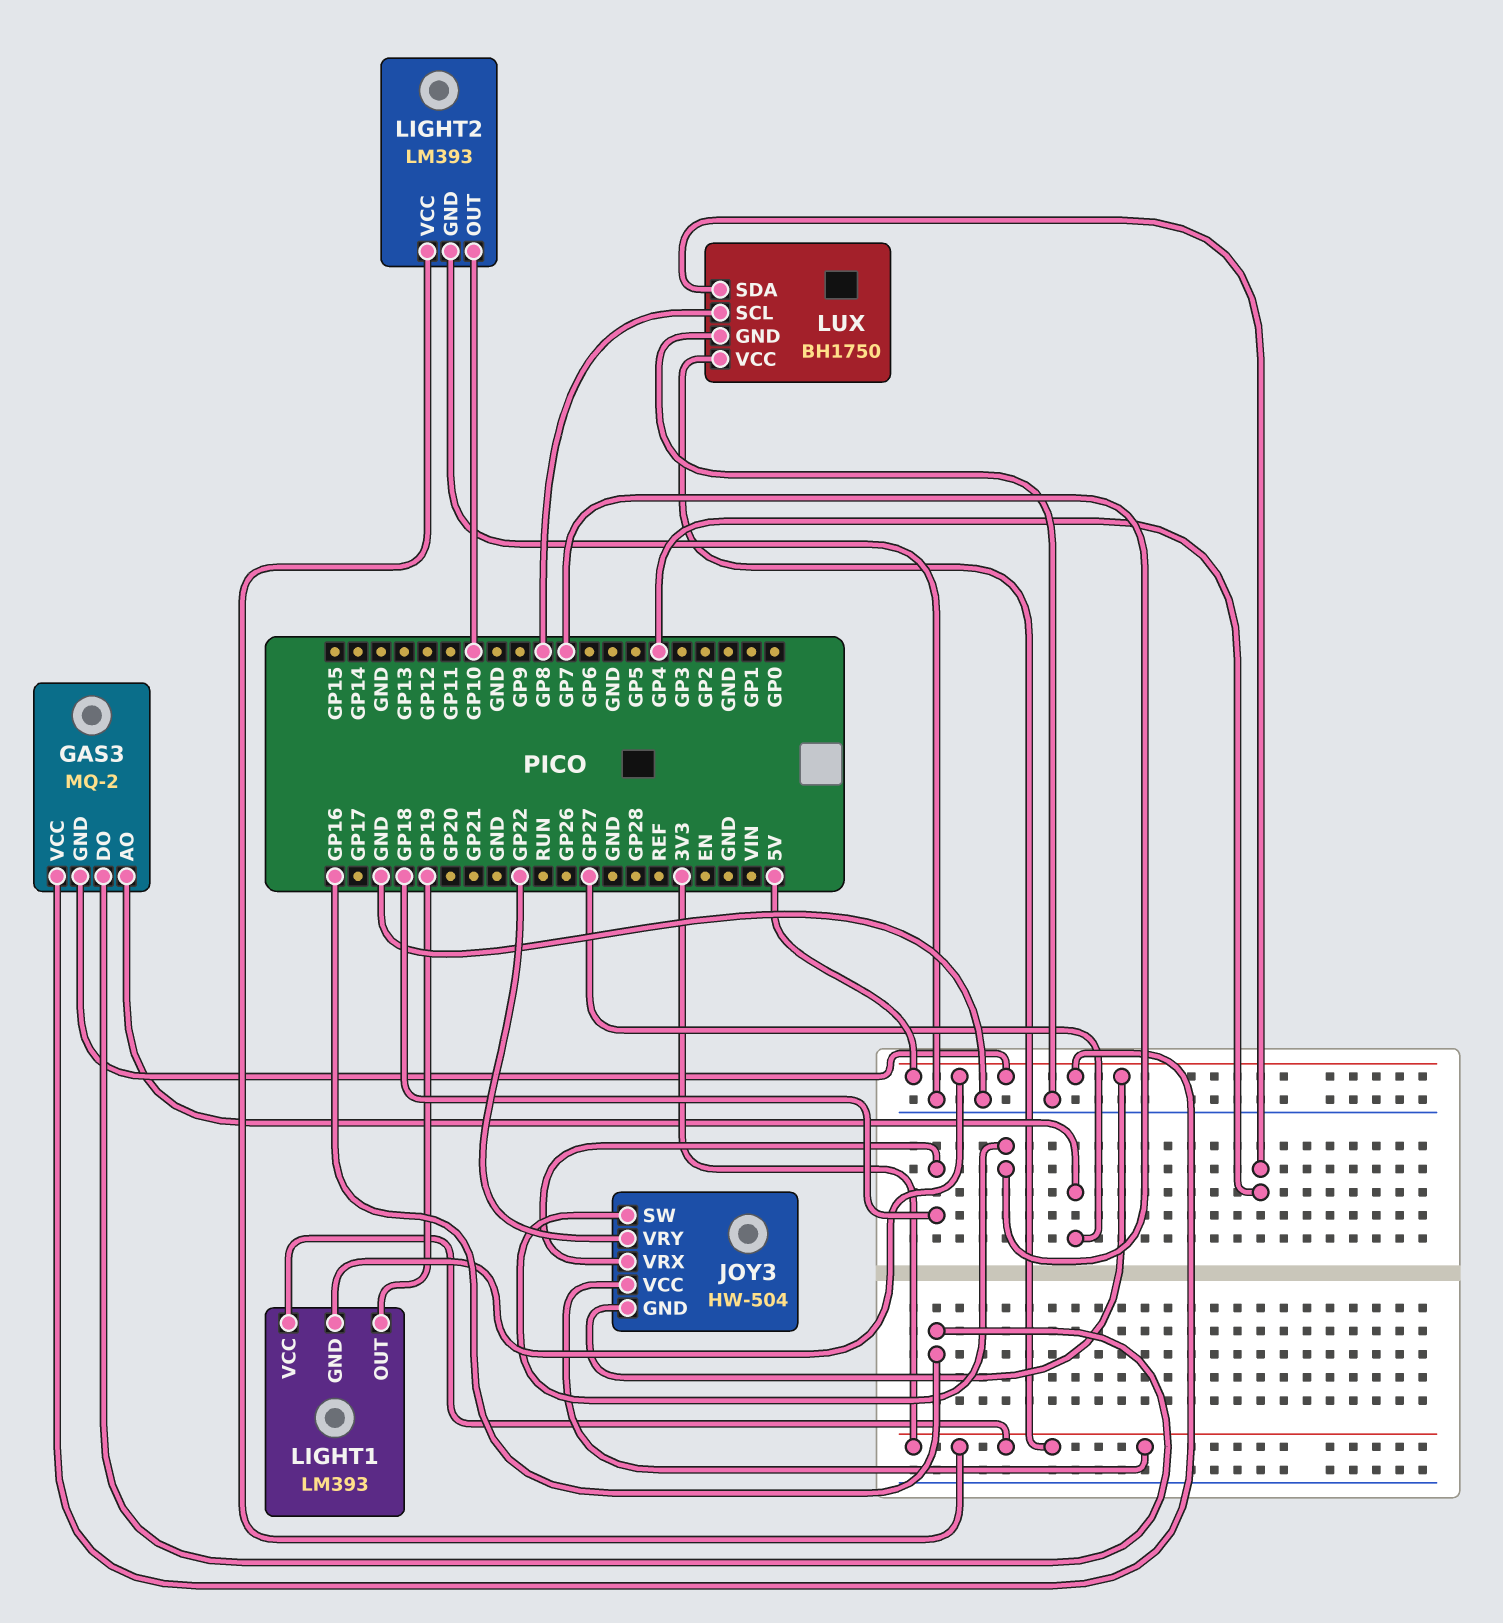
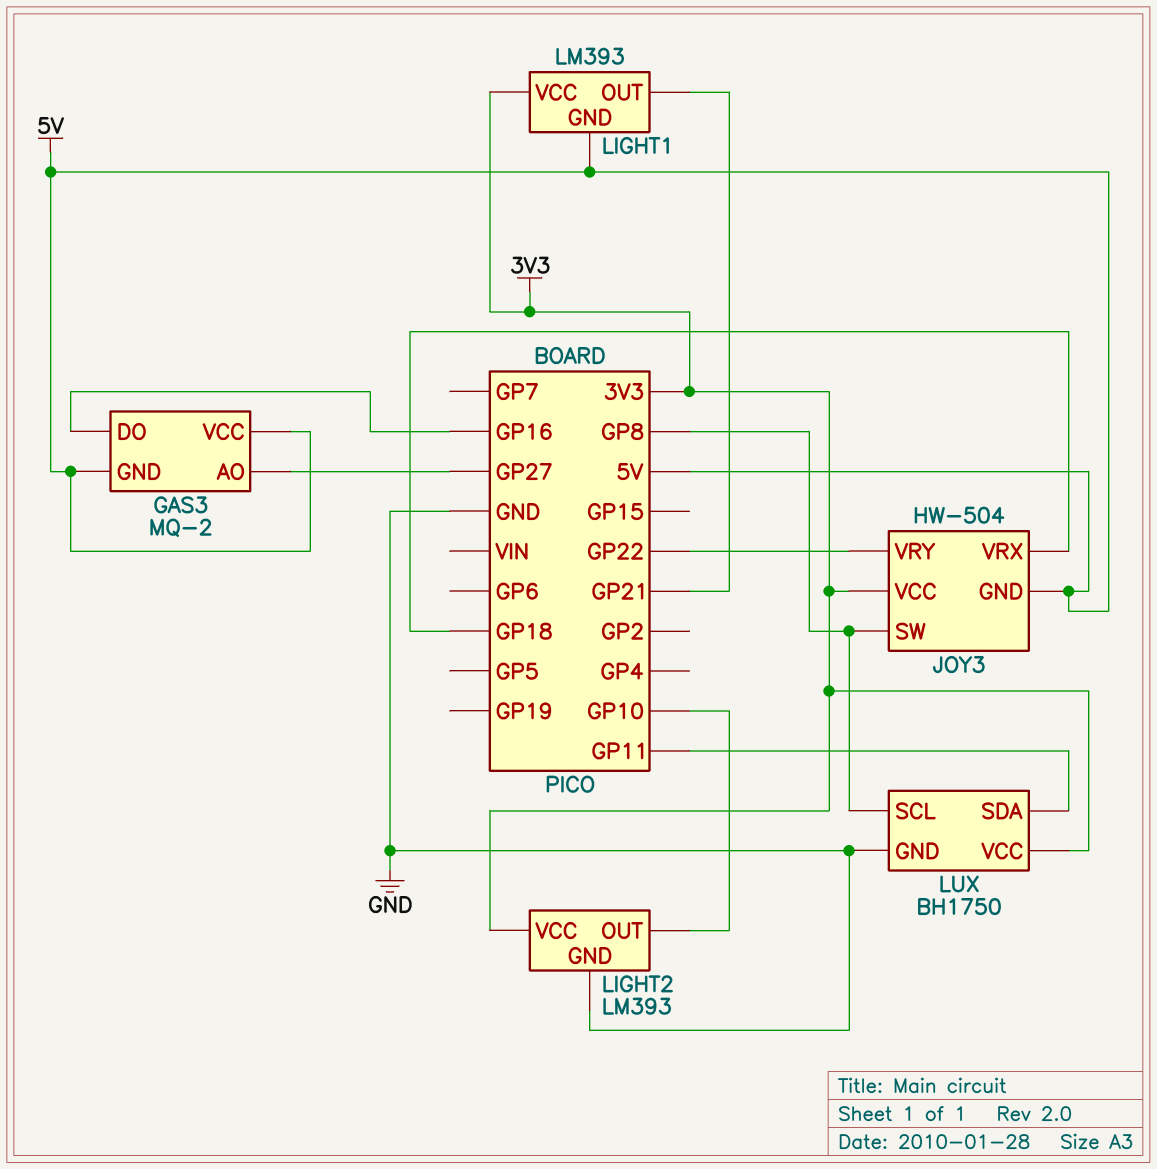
JOY3 pin SW: GP7 -> GP8
LIGHT1 pin OUT: GP19 -> GP21
LUX pin SDA: GP4 -> GP11

